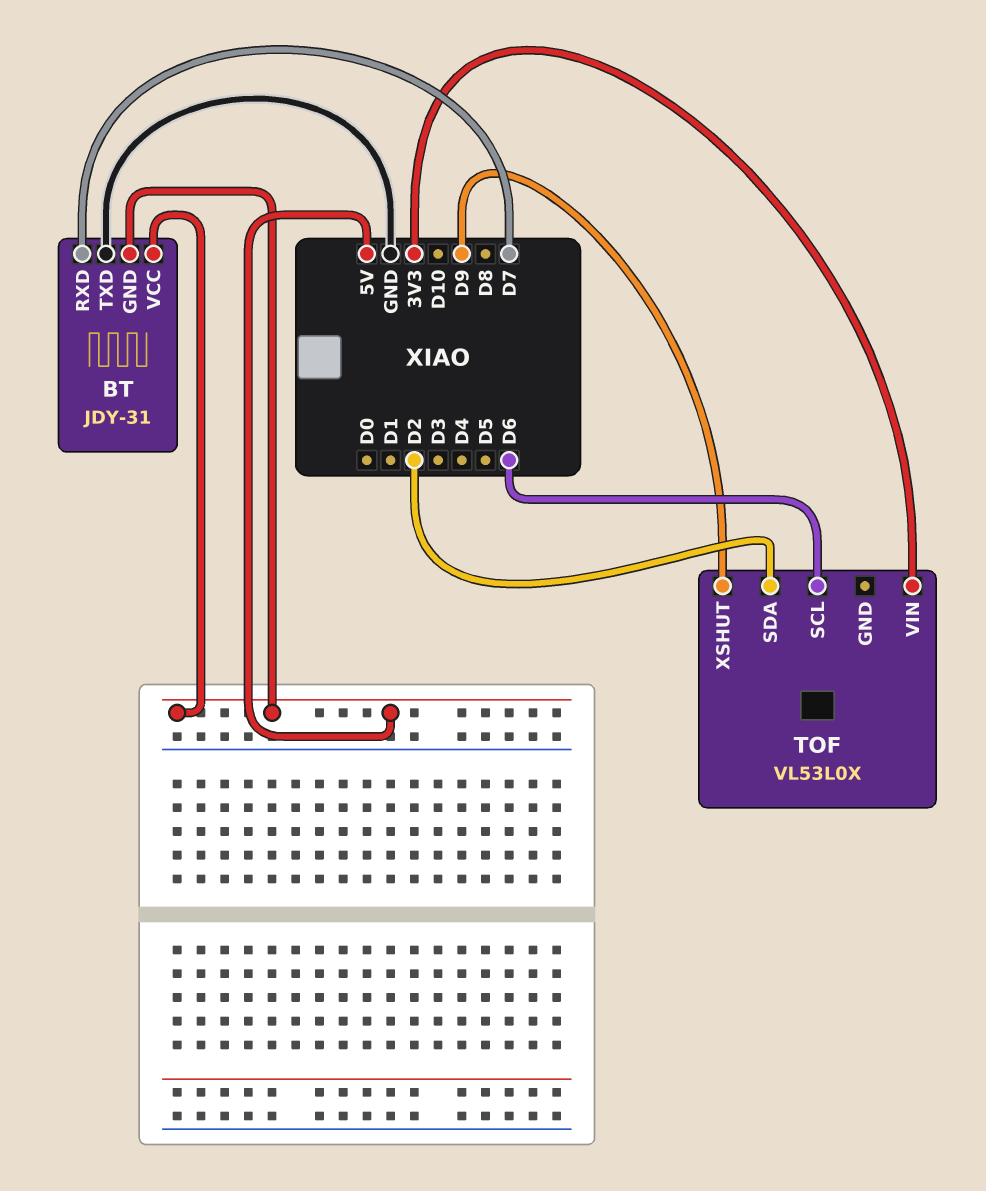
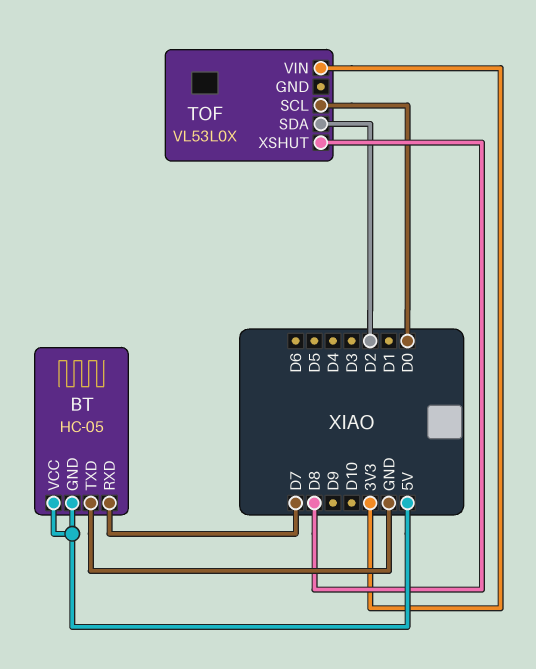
BT: JDY-31 -> HC-05
TOF pin SCL: D6 -> D0
TOF pin XSHUT: D9 -> D8

